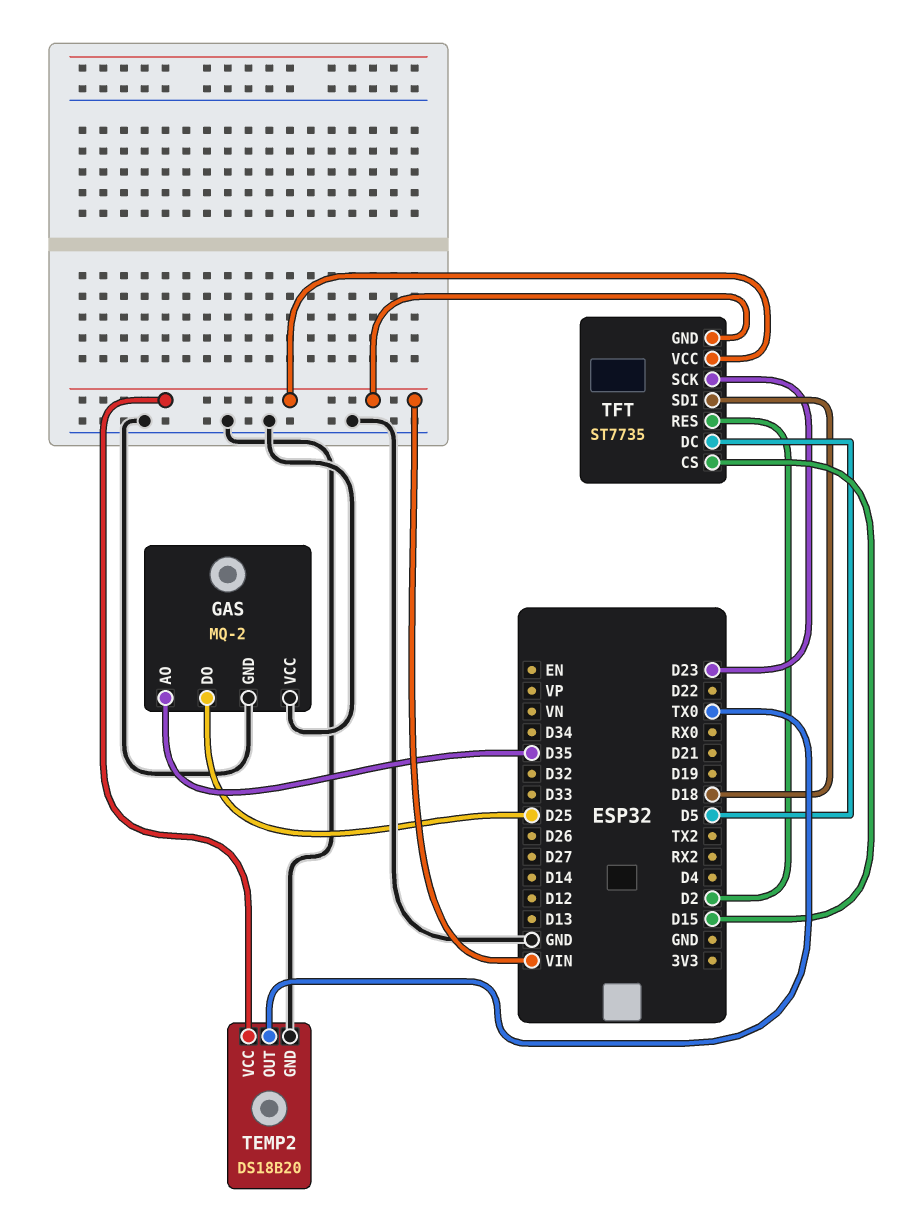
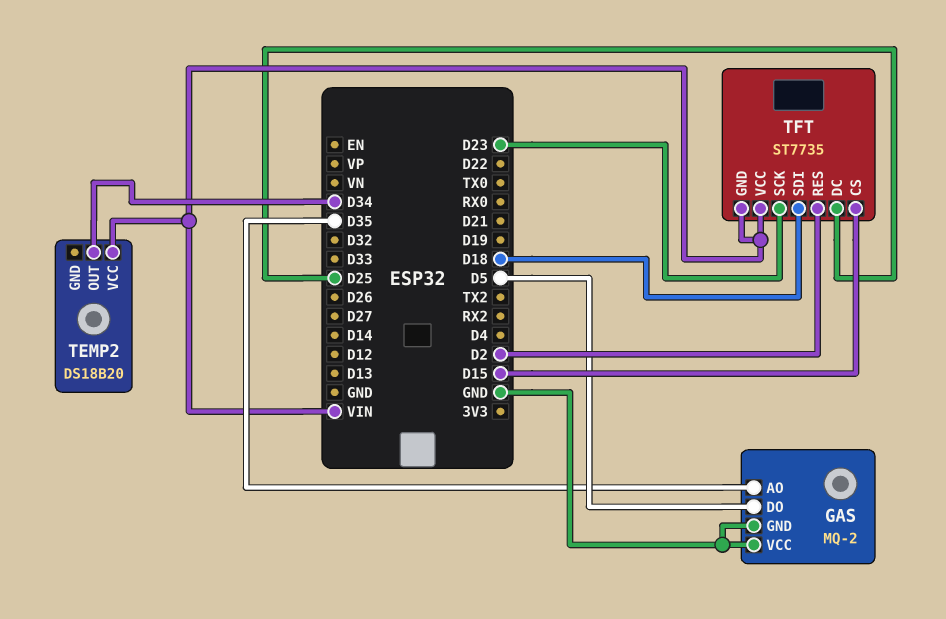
GAS pin DO: D25 -> D5
TEMP2 pin GND: GND -> none
TEMP2 pin OUT: TX0 -> D34
TFT pin DC: D5 -> D25

